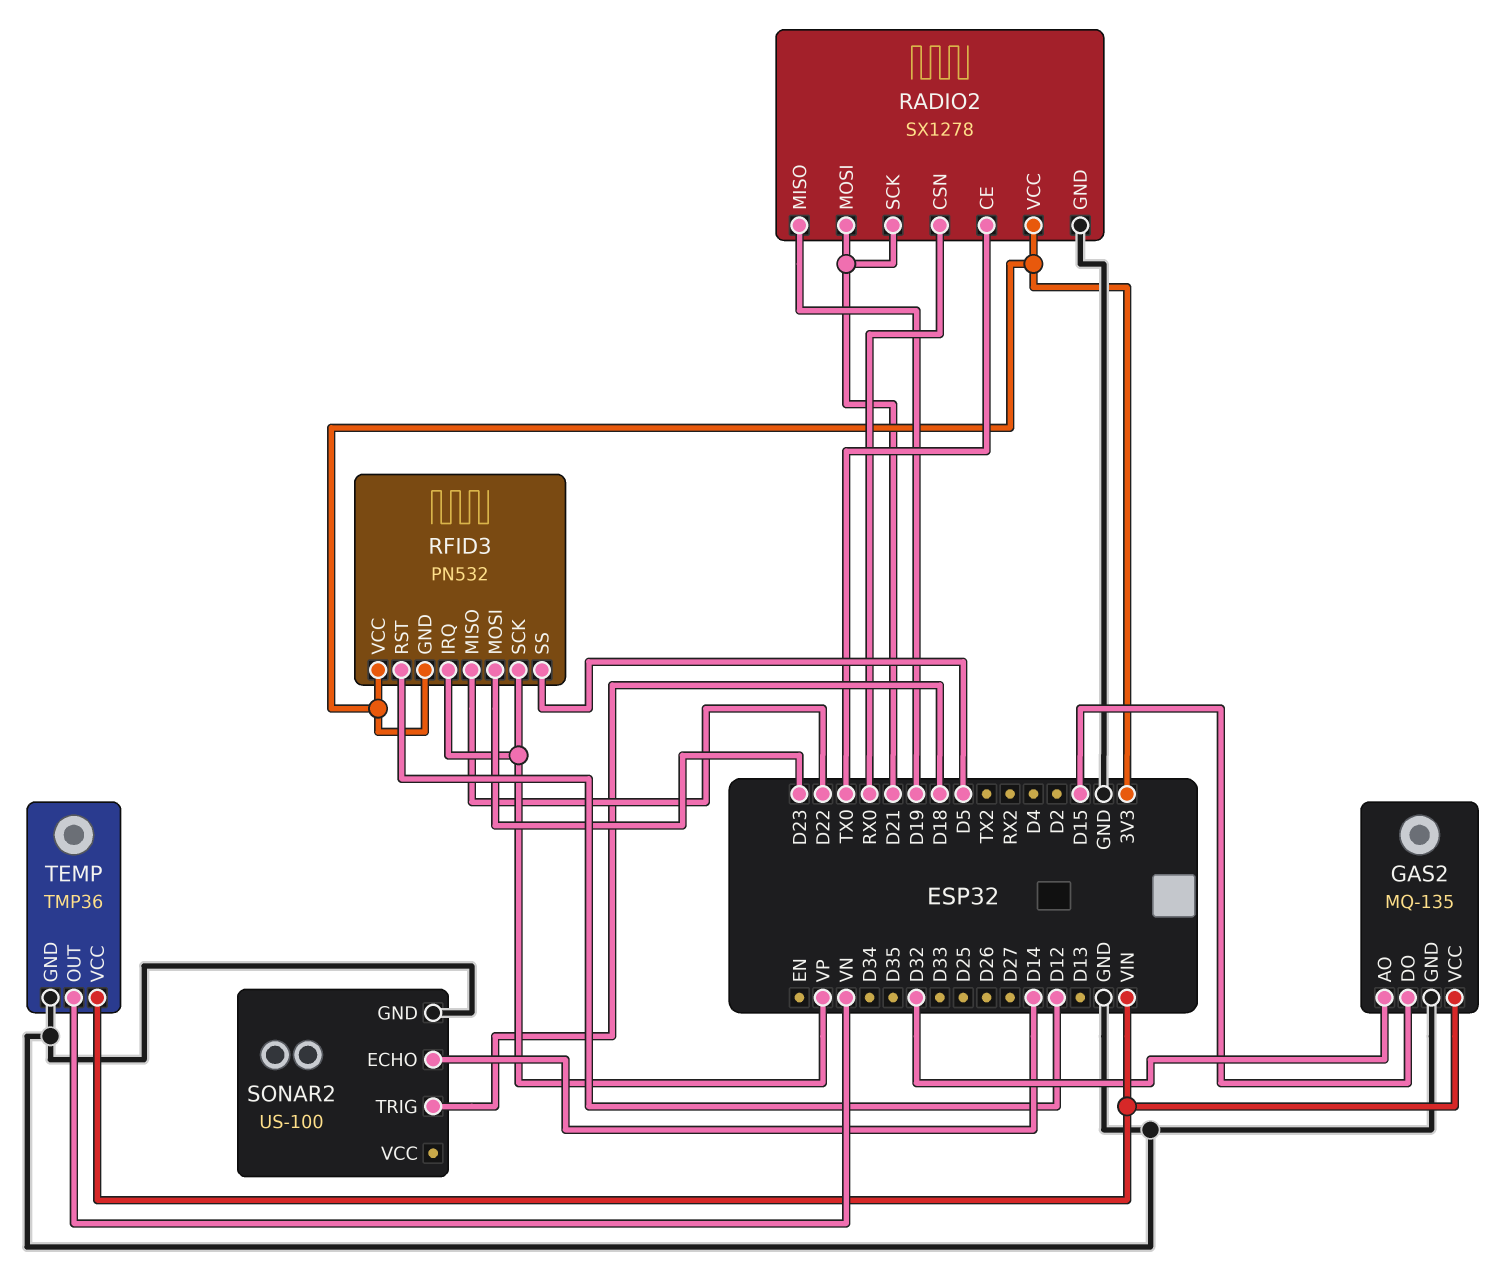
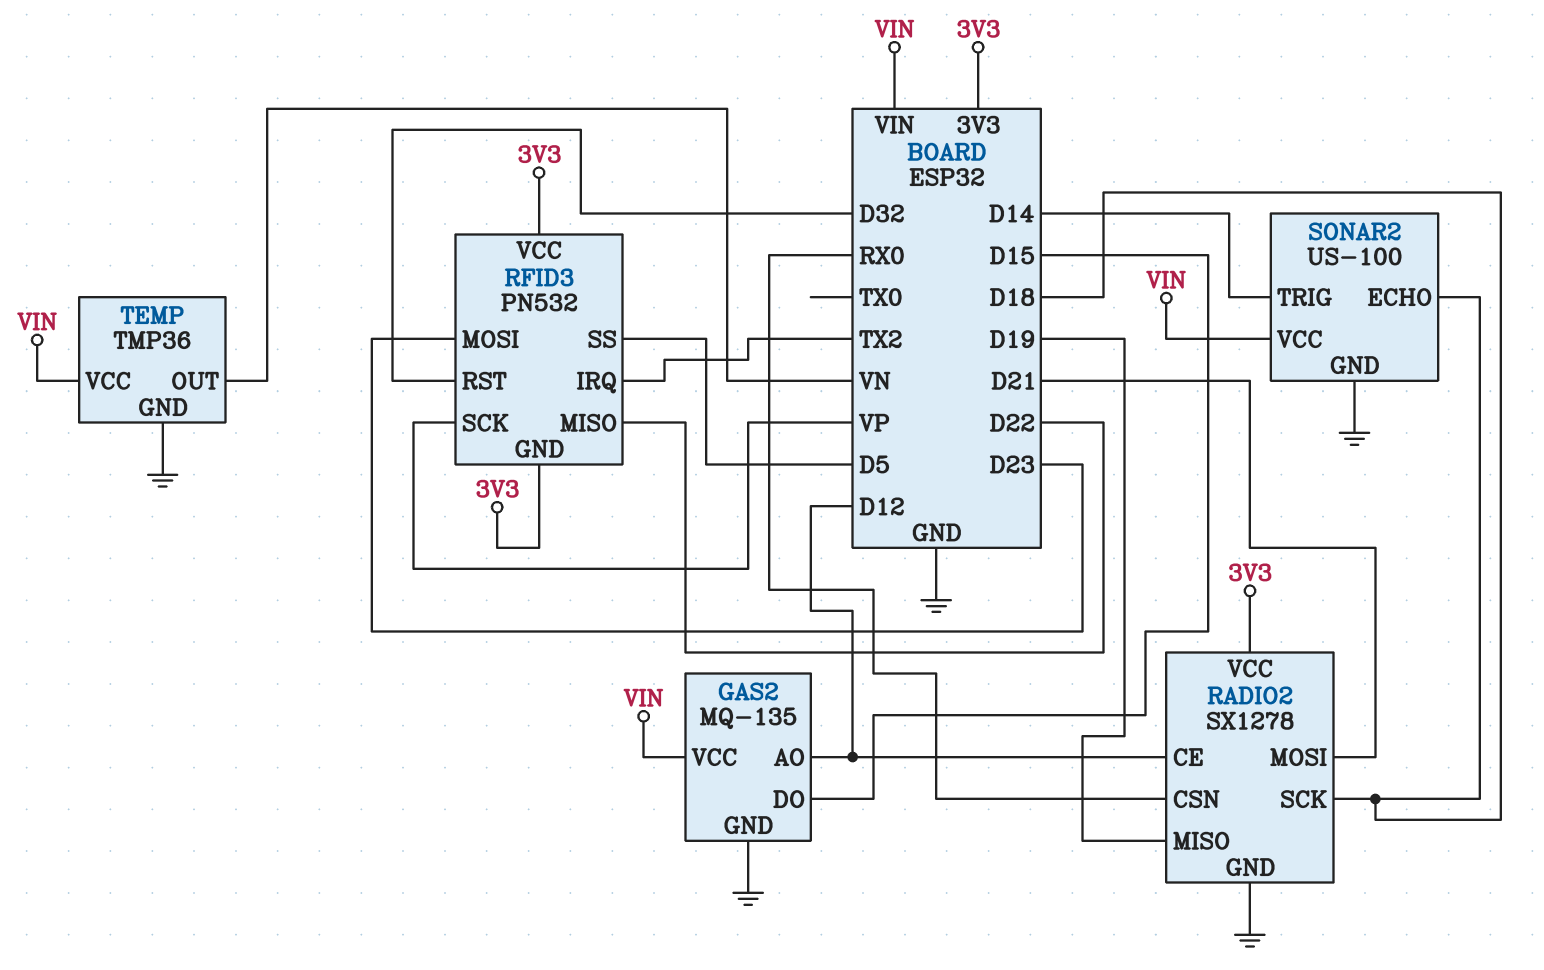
GAS2 pin AO: D32 -> D12
RADIO2 pin CE: TX0 -> D12
RADIO2 pin SCK: D21 -> D18
RFID3 pin IRQ: VP -> TX2
RFID3 pin RST: D12 -> D32
SONAR2 pin ECHO: D14 -> D18
SONAR2 pin TRIG: D18 -> D14
SONAR2 pin VCC: none -> VIN

